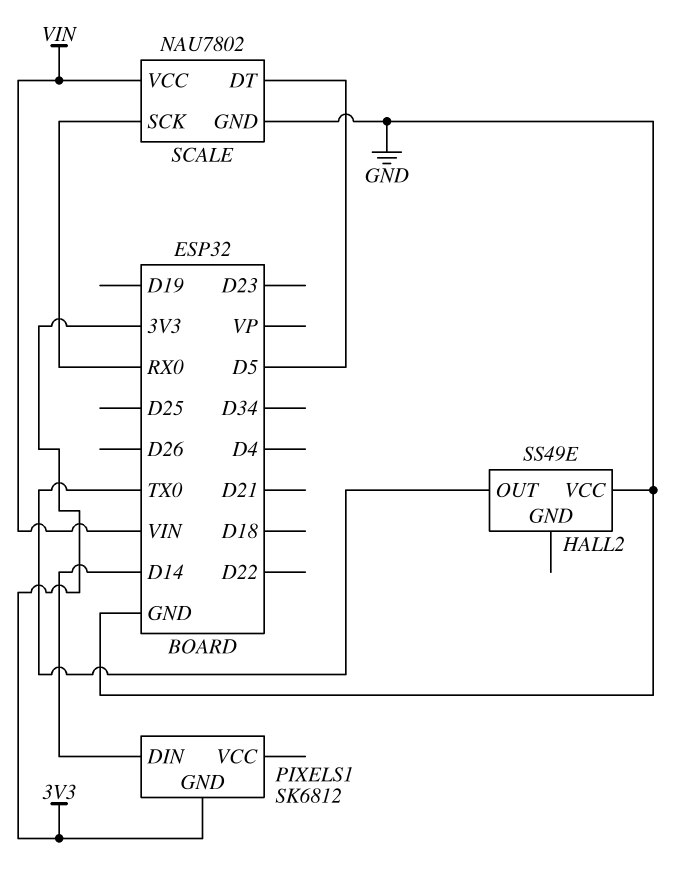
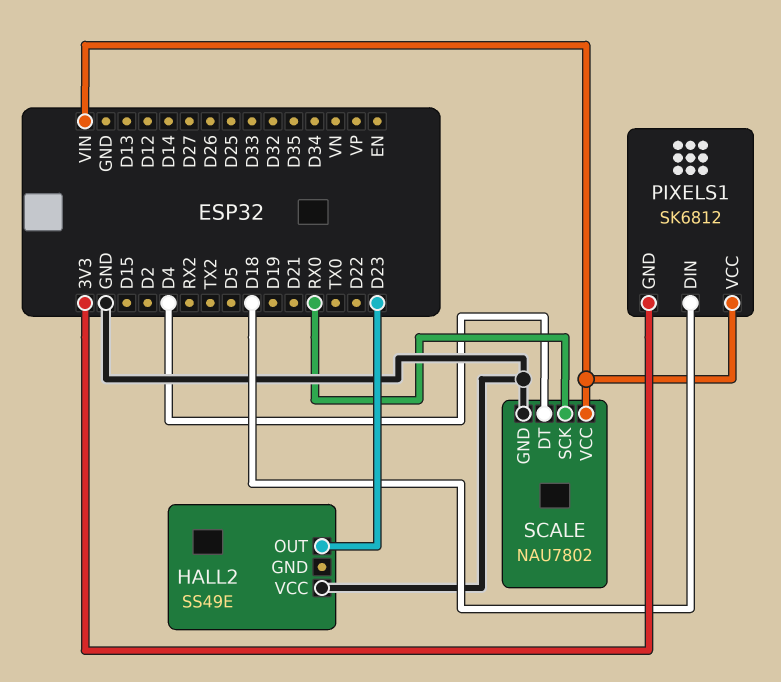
HALL2 pin OUT: TX0 -> D23
PIXELS1 pin DIN: D14 -> D18
PIXELS1 pin VCC: none -> VIN
SCALE pin DT: D5 -> D4

